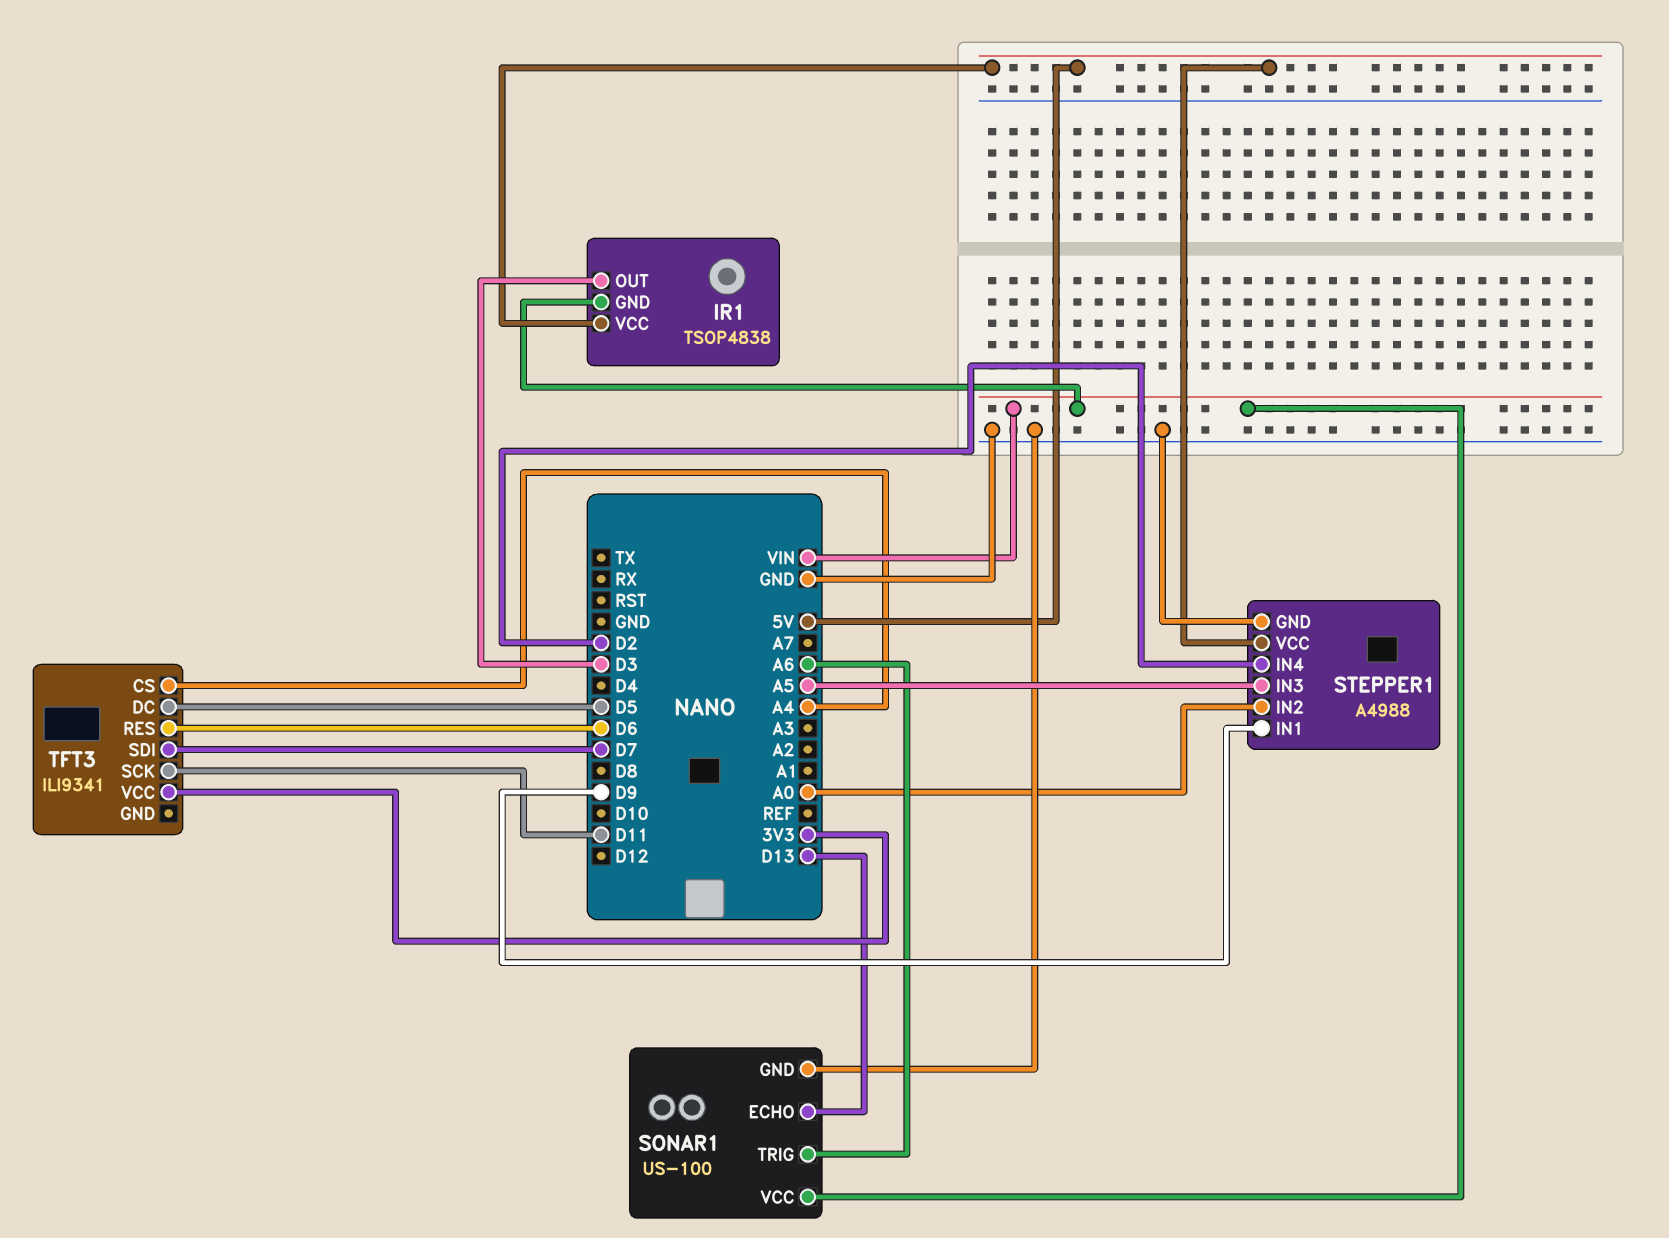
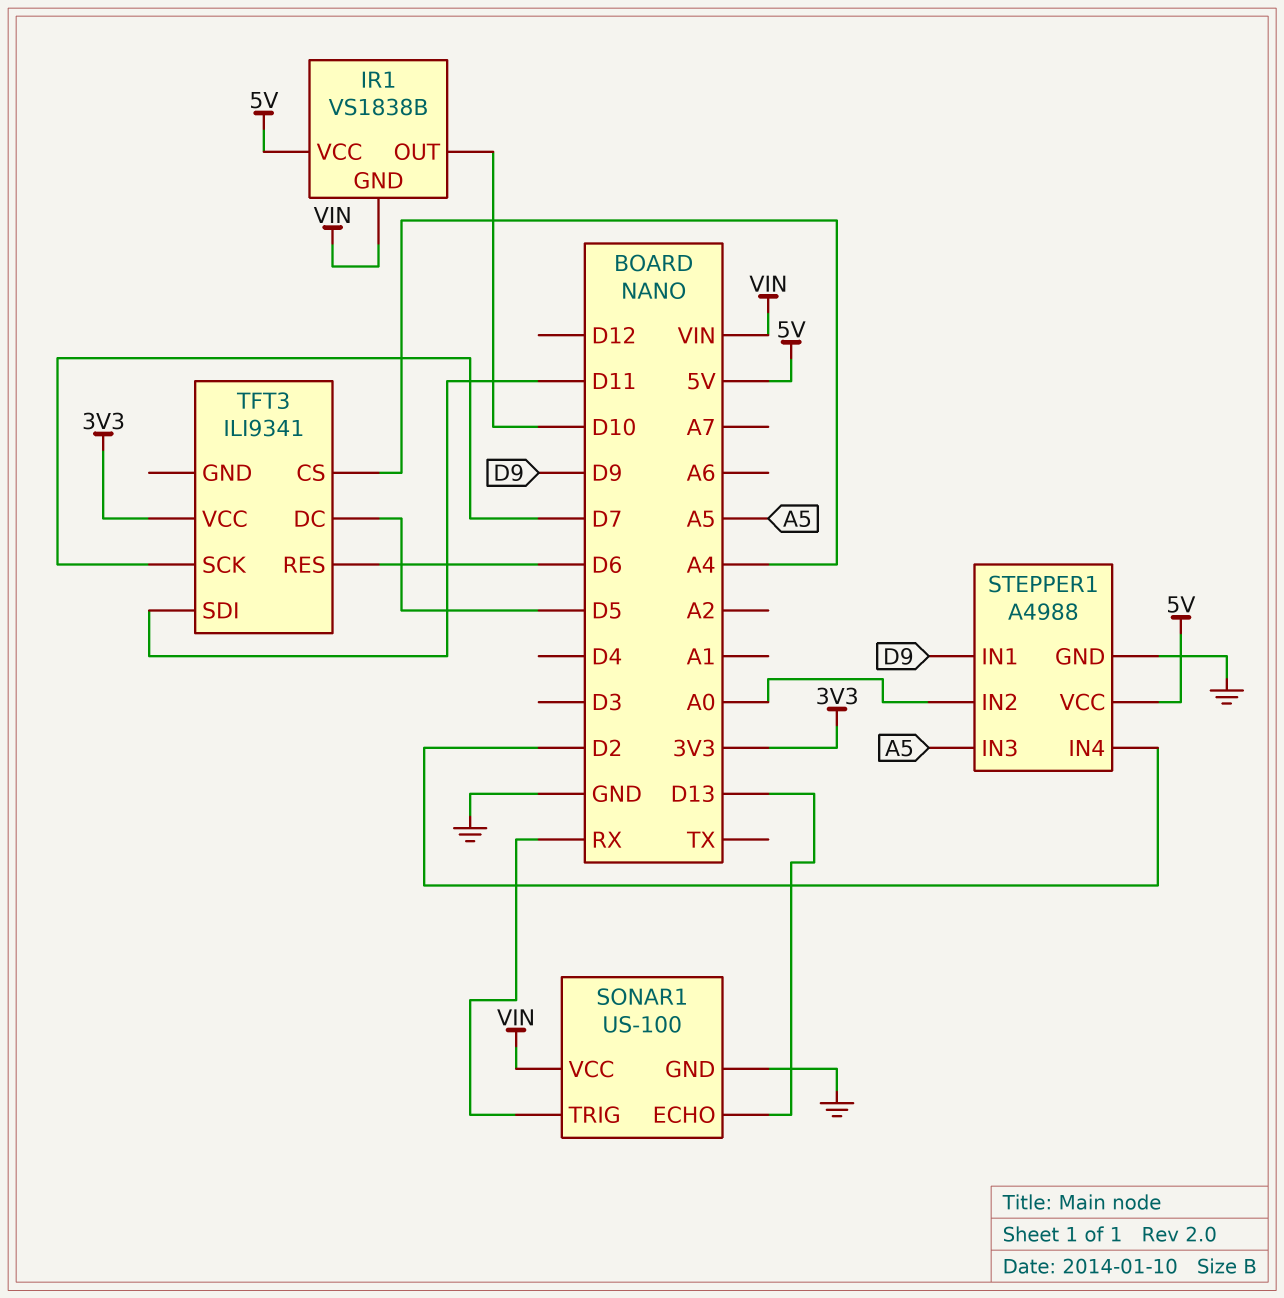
IR1: TSOP4838 -> VS1838B
IR1 pin OUT: D3 -> D10
SONAR1 pin TRIG: A6 -> RX
TFT3 pin SCK: D11 -> D7
TFT3 pin SDI: D7 -> D11

